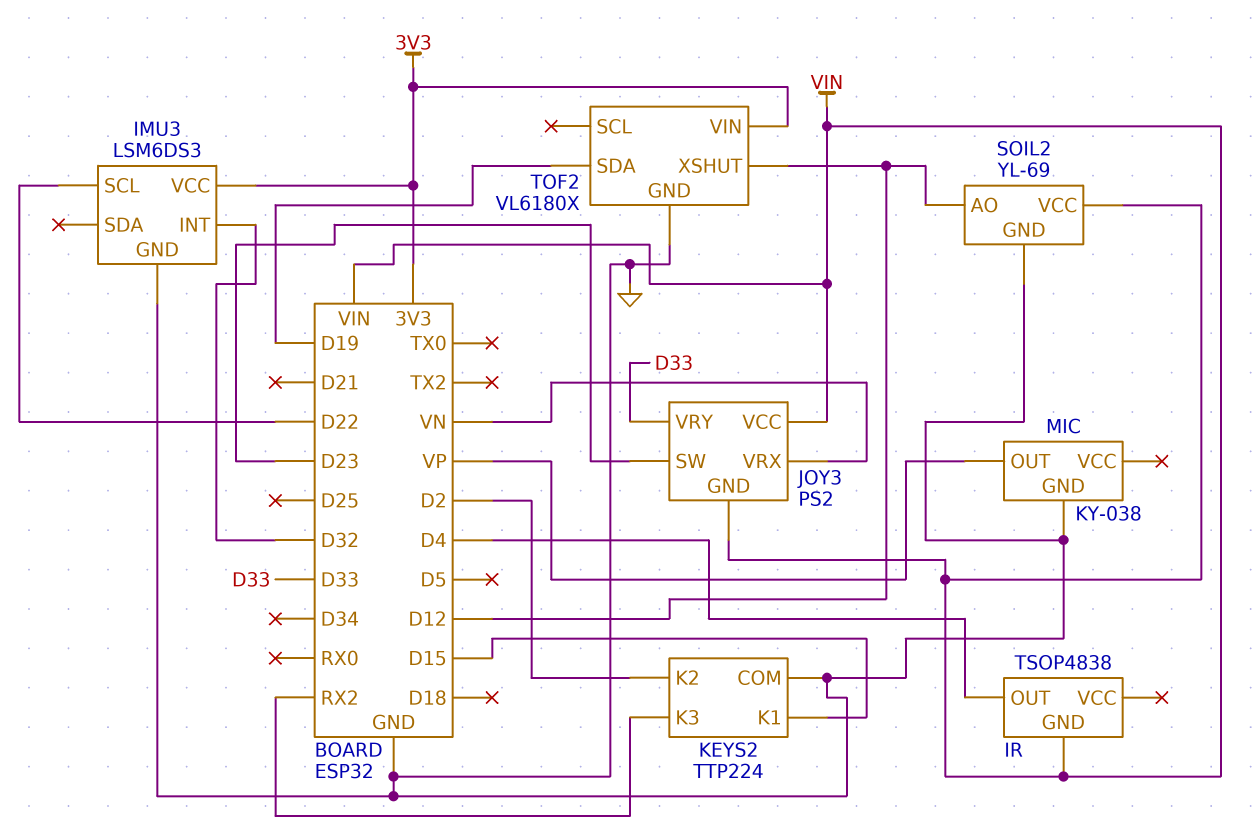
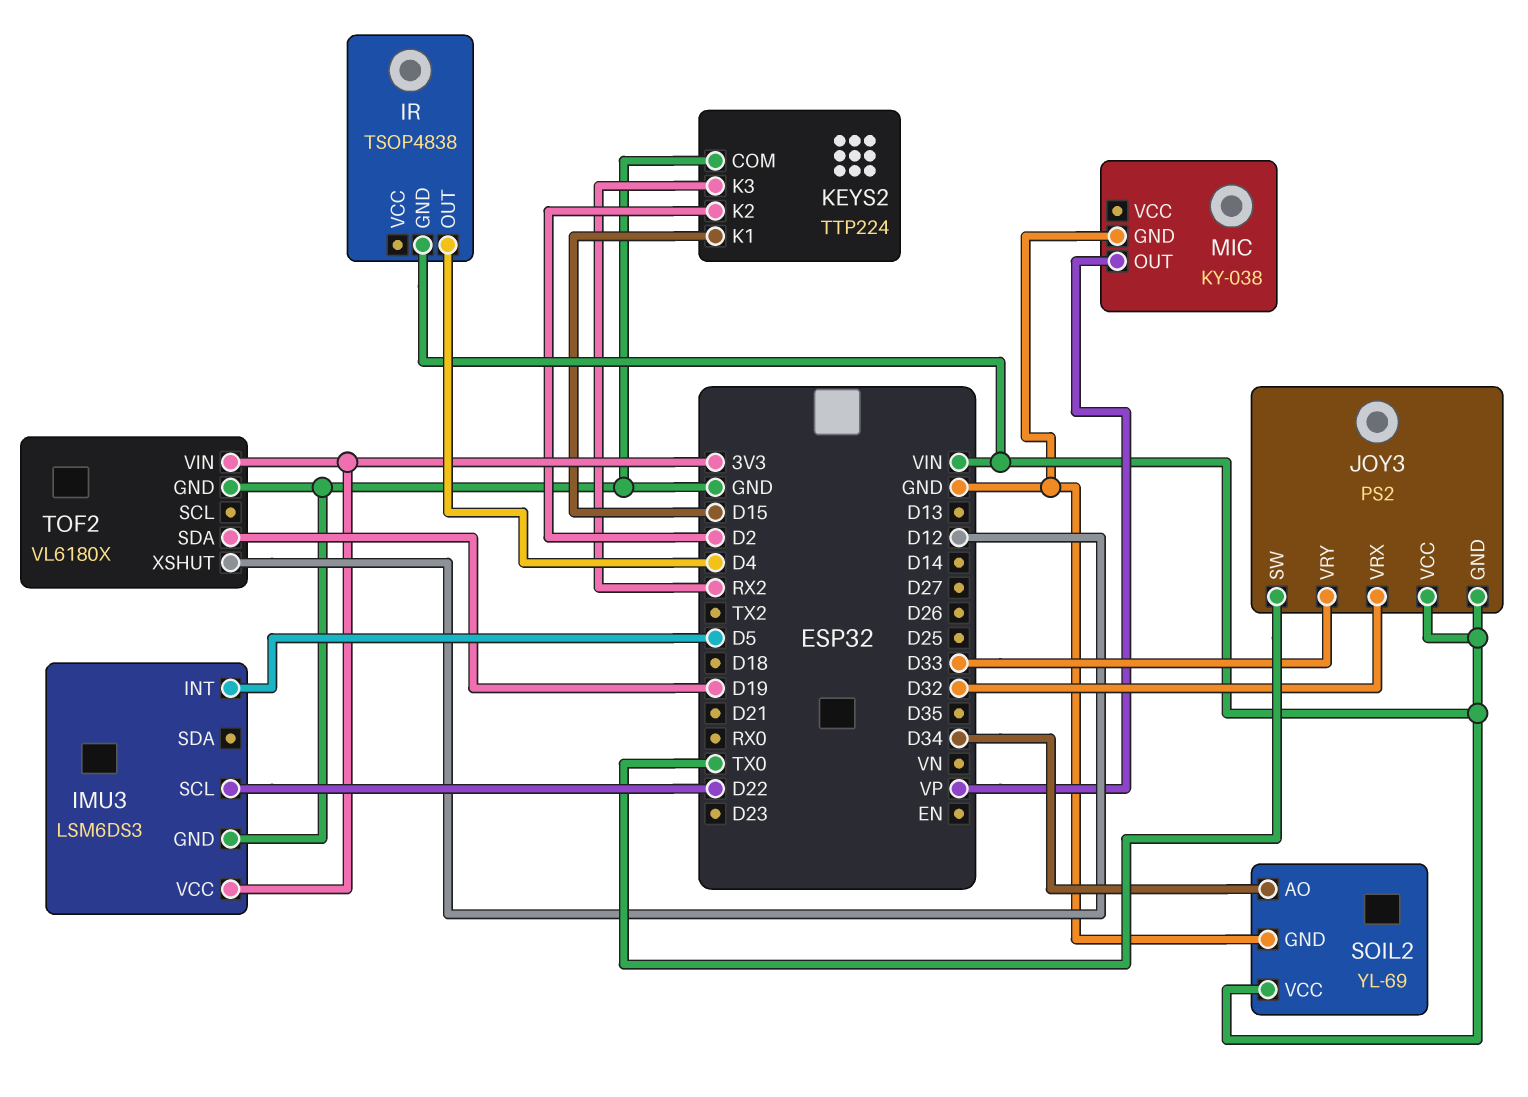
IMU3 pin INT: D32 -> D5
JOY3 pin SW: D23 -> TX0
JOY3 pin VRX: VN -> D32
SOIL2 pin AO: D12 -> D34

